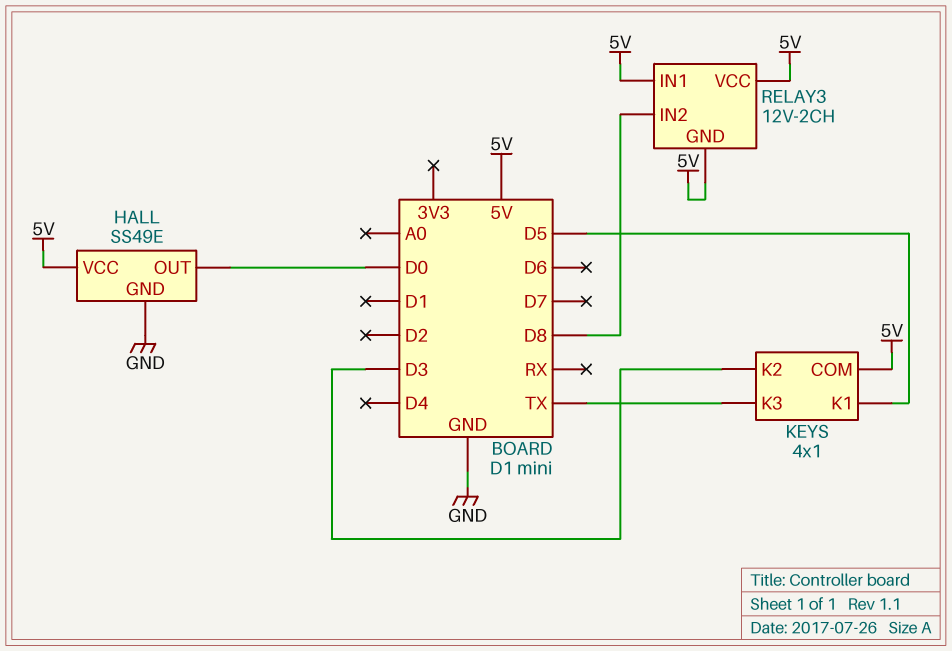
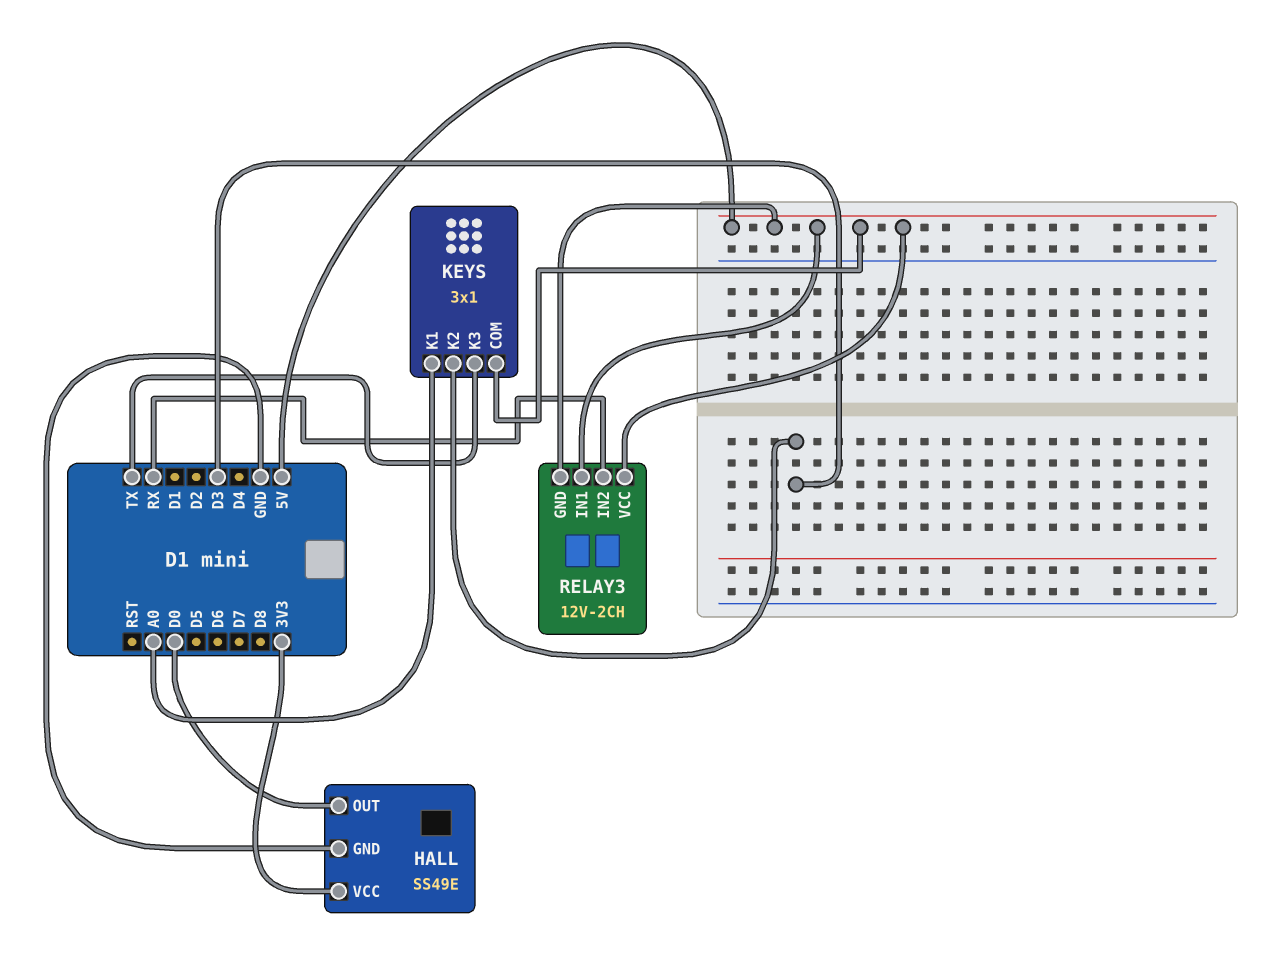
HALL pin VCC: 5V -> 3V3
KEYS: 4x1 -> 3x1
KEYS pin K1: D5 -> A0
RELAY3 pin IN2: D8 -> RX

